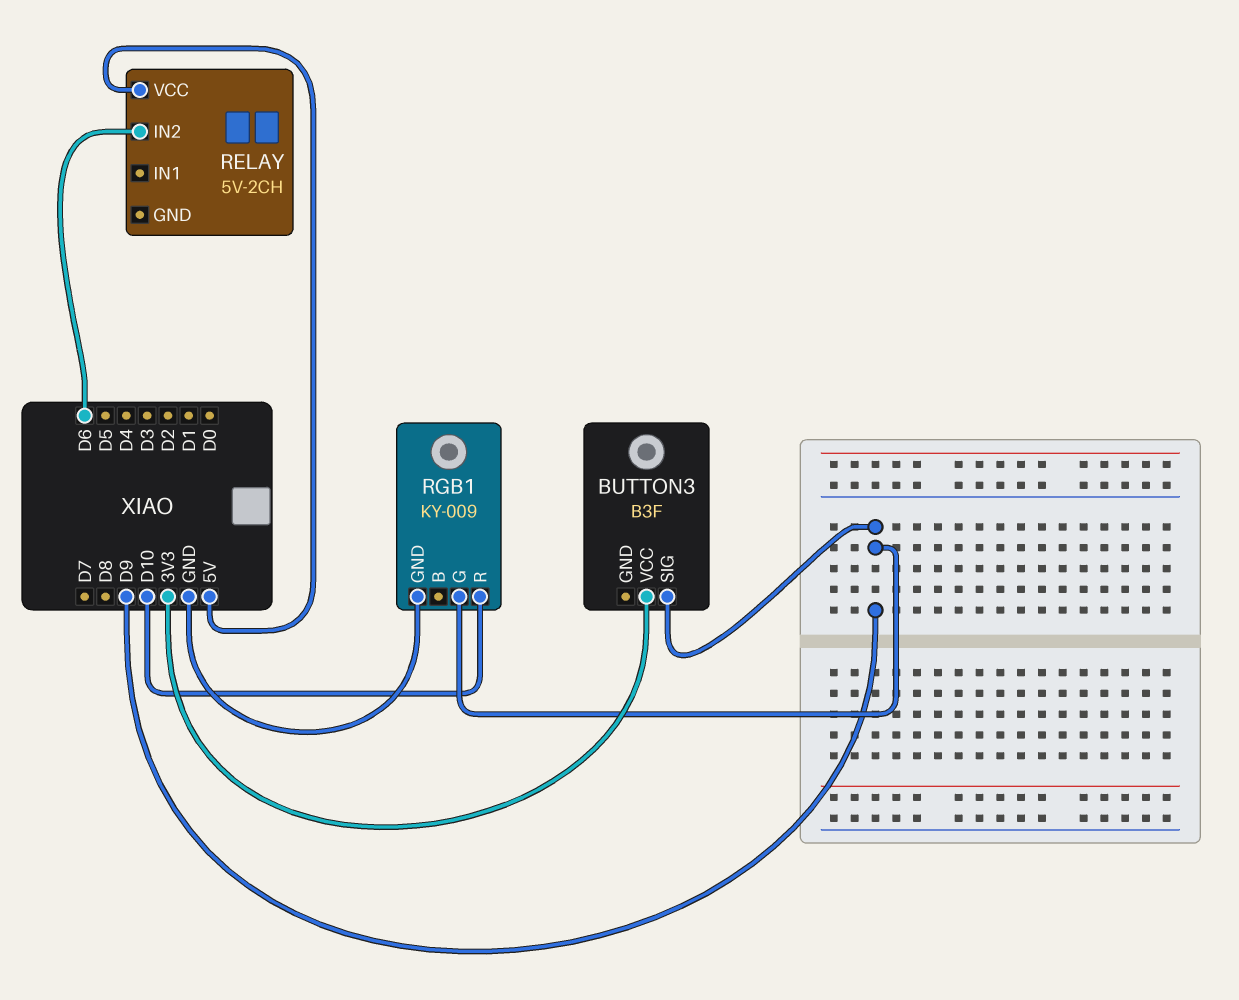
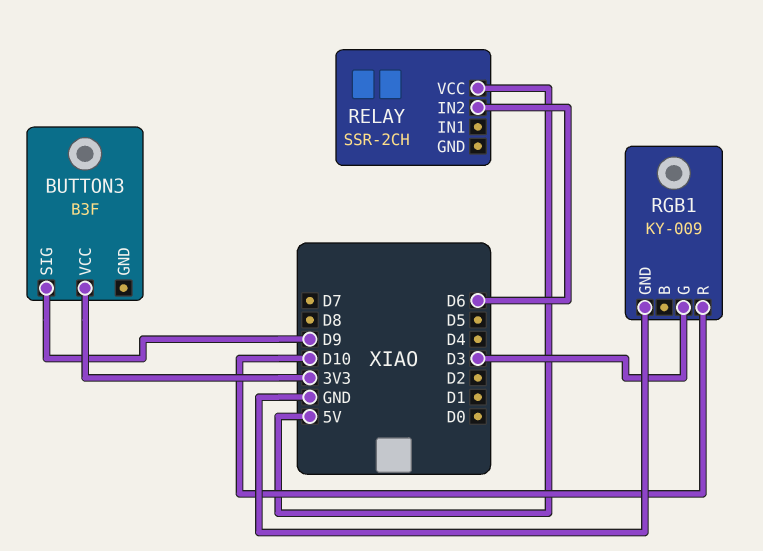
RELAY: 5V-2CH -> SSR-2CH
RGB1 pin G: D9 -> D3

